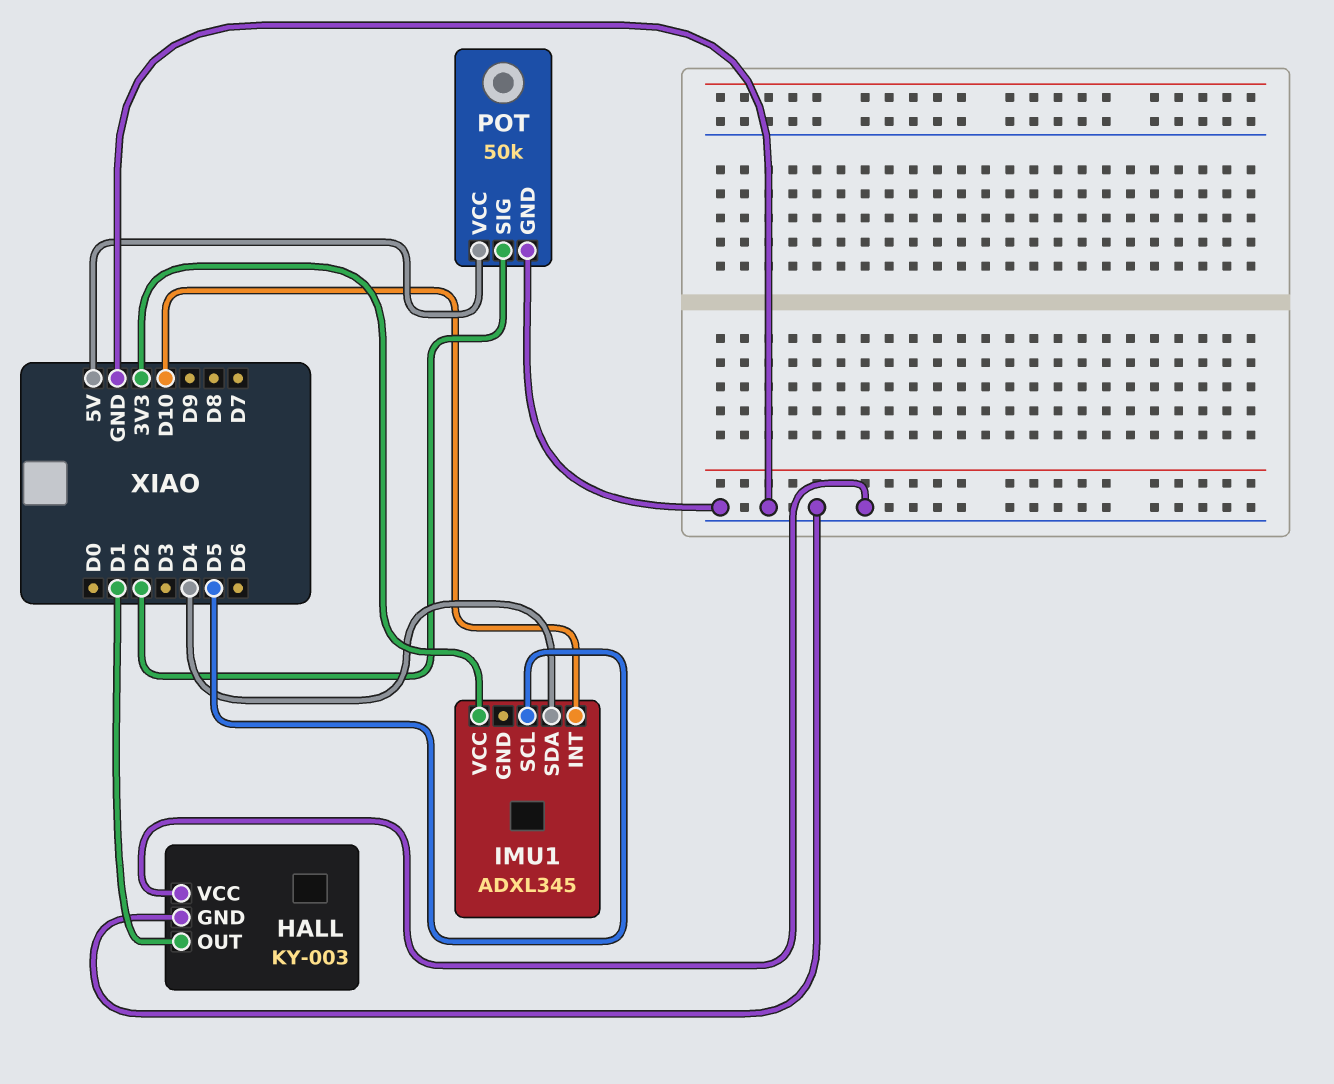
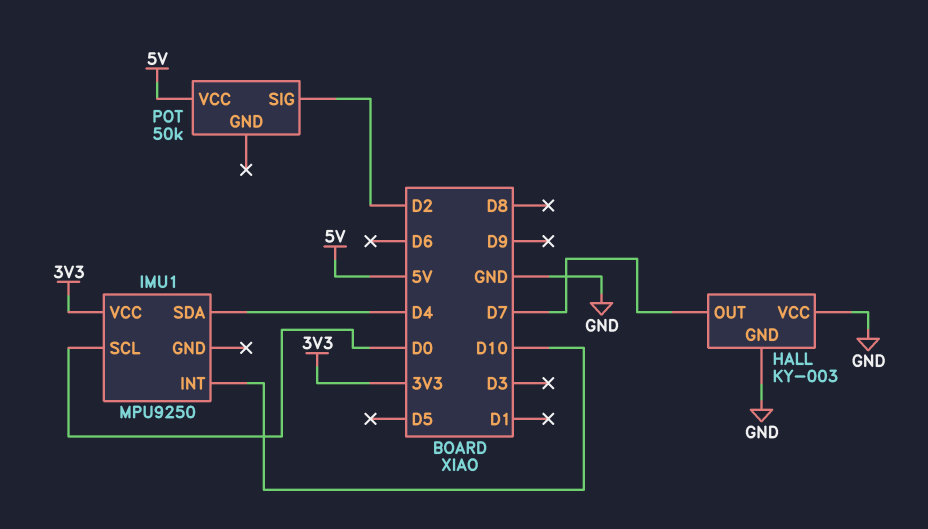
HALL pin OUT: D1 -> D7
IMU1: ADXL345 -> MPU9250
IMU1 pin SCL: D5 -> D0
POT pin GND: GND -> none

